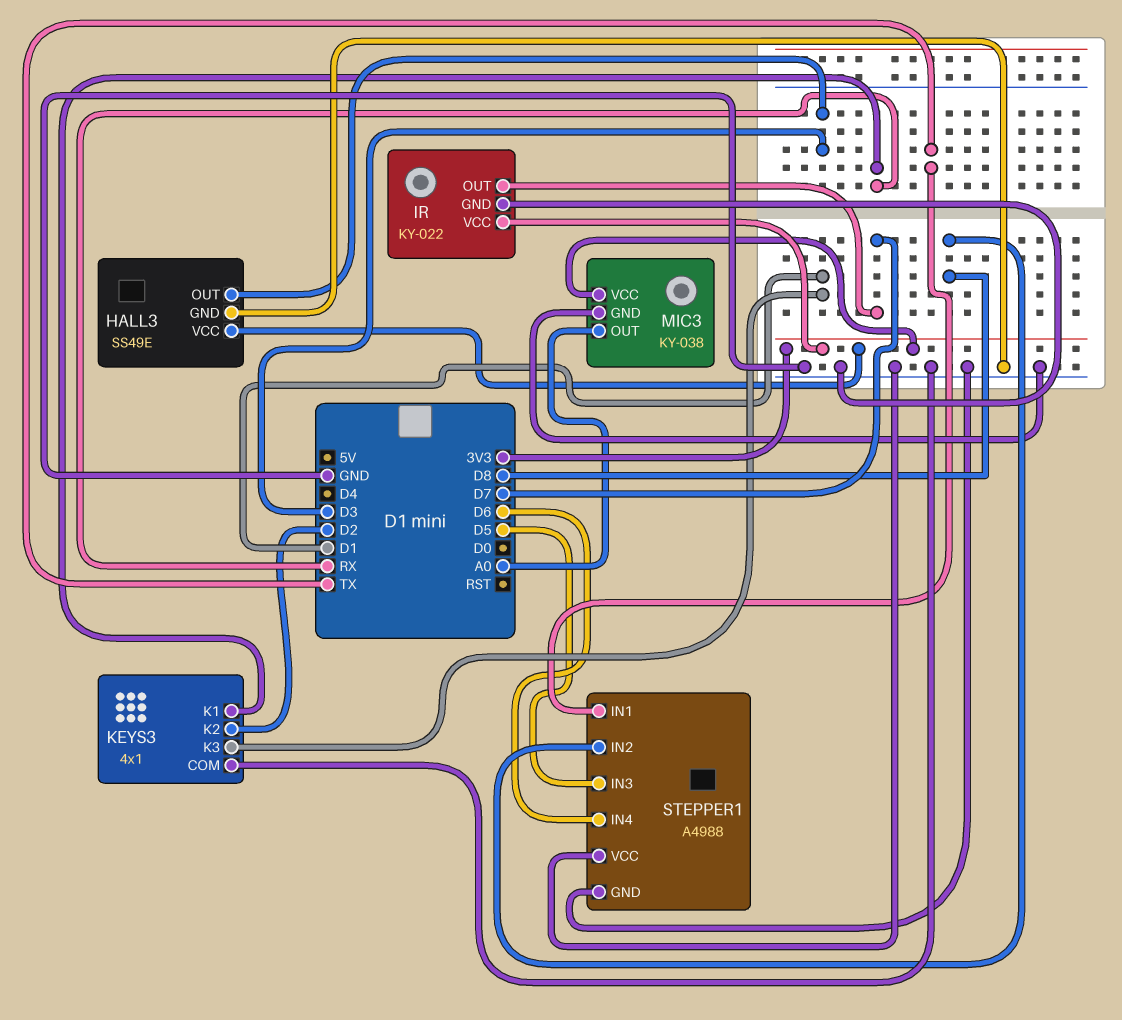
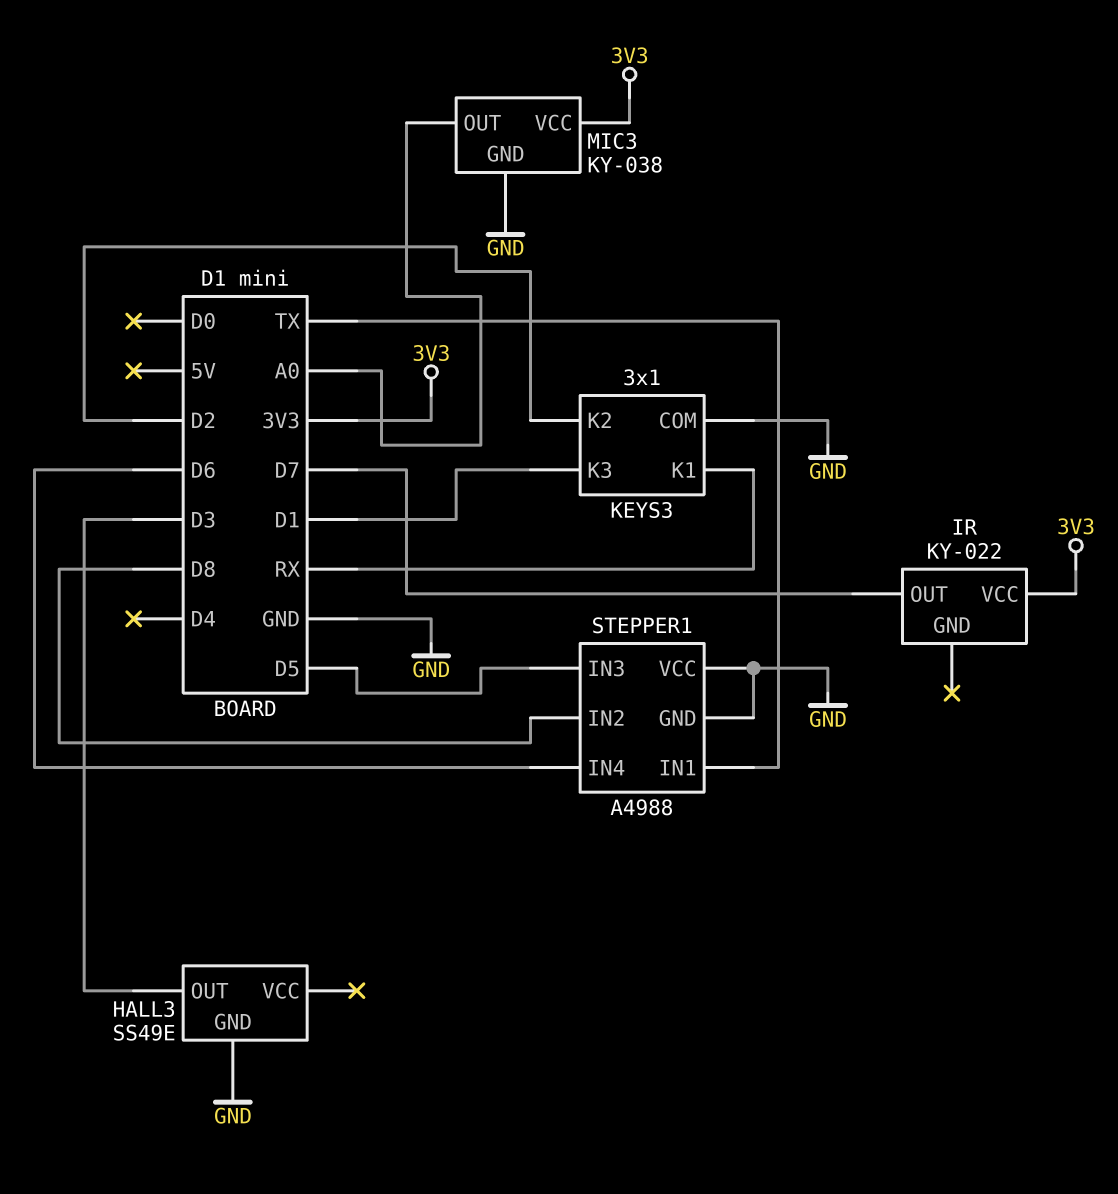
HALL3 pin VCC: 3V3 -> none
IR pin GND: GND -> none
KEYS3: 4x1 -> 3x1

